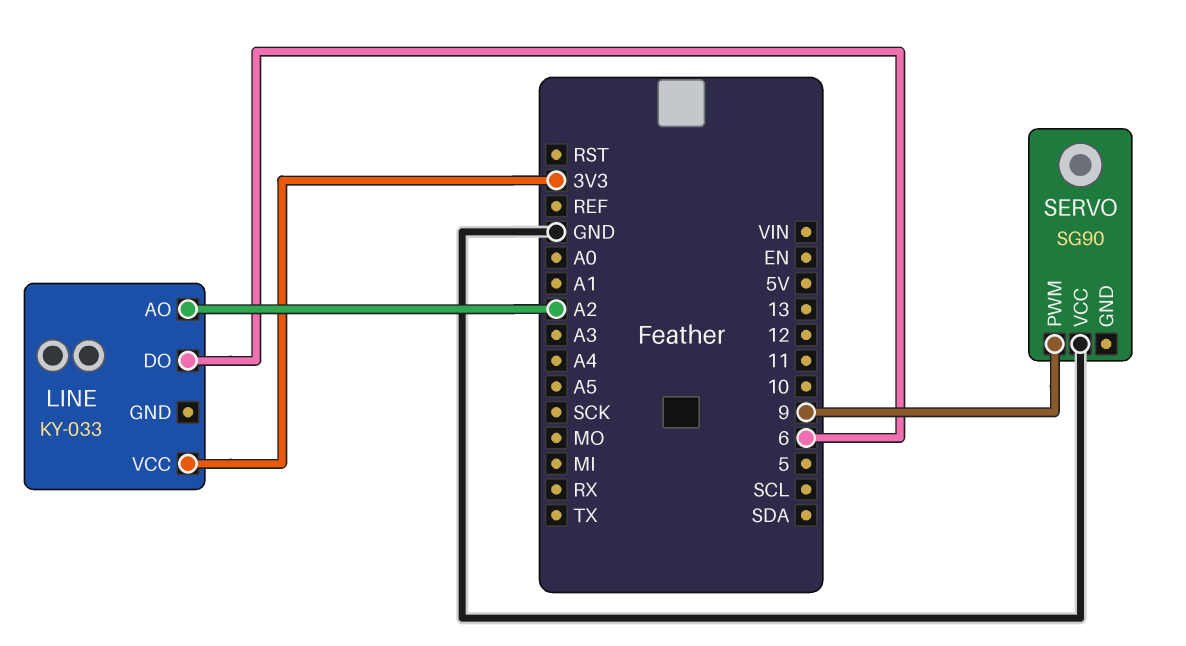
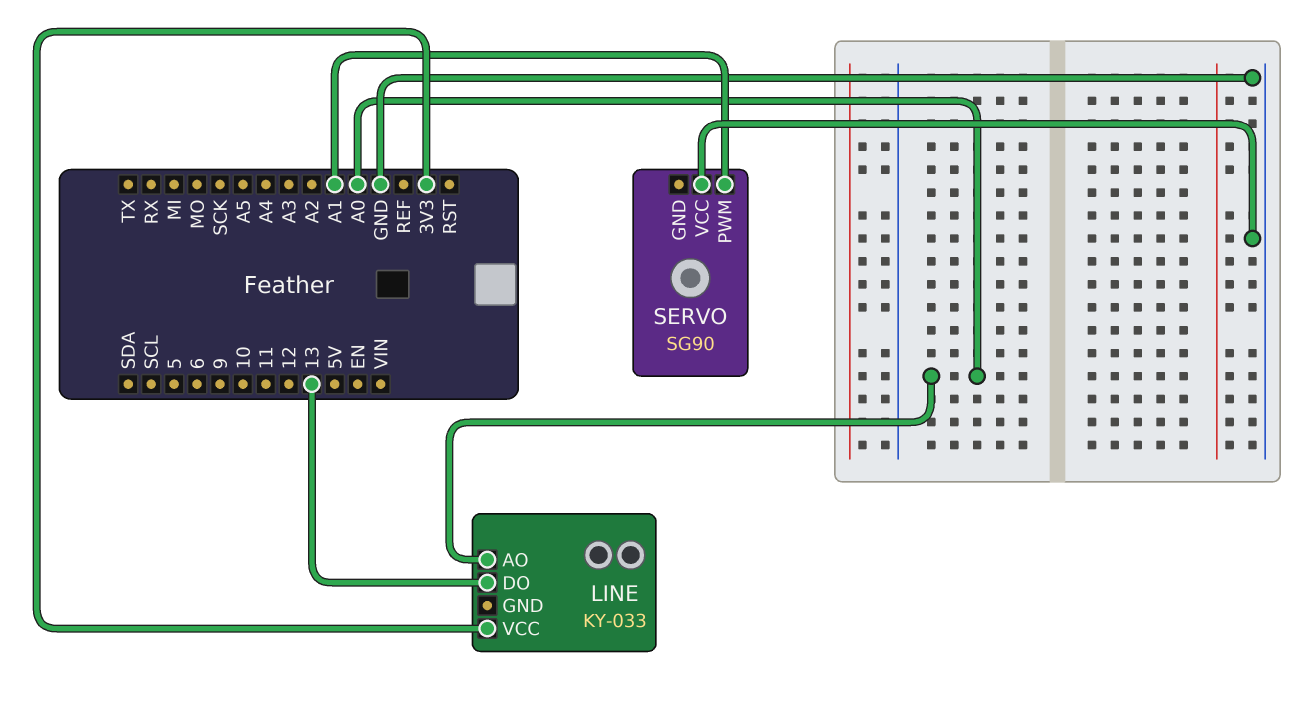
LINE pin AO: A2 -> A0
LINE pin DO: 6 -> 13
SERVO pin PWM: 9 -> A1

